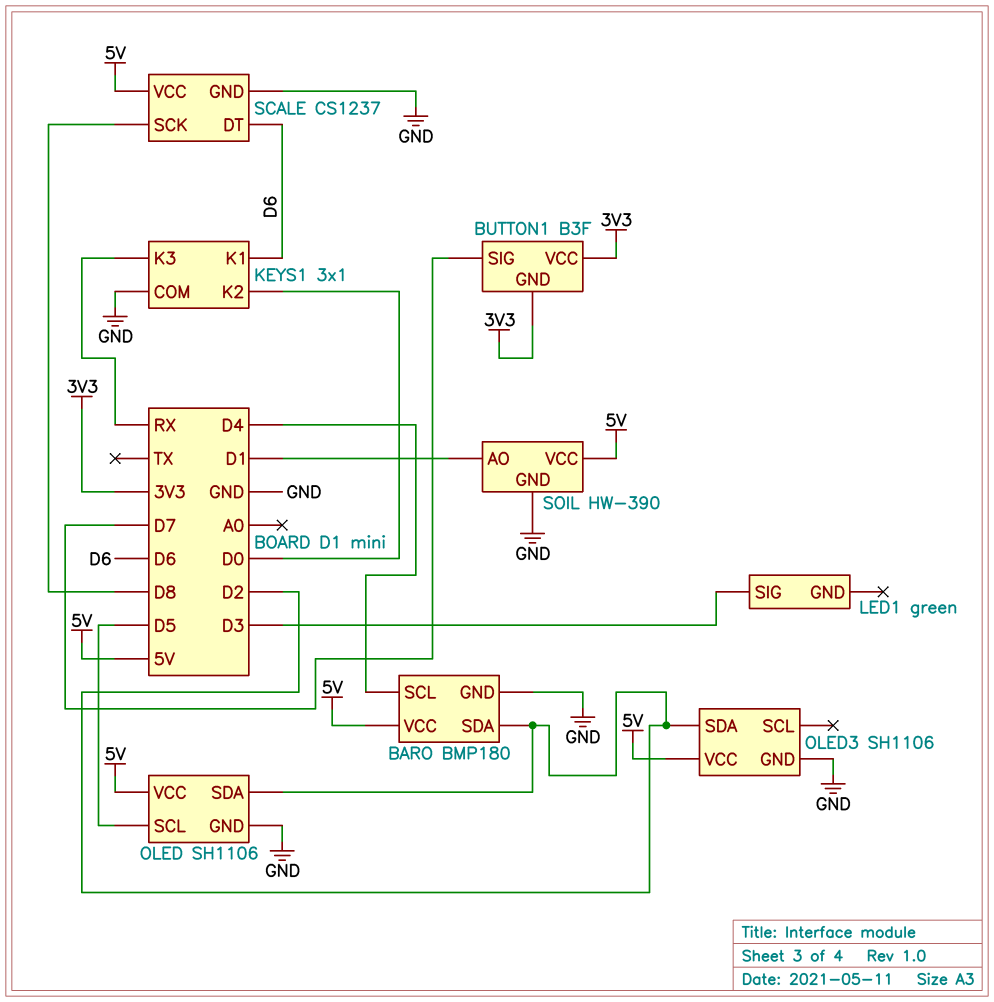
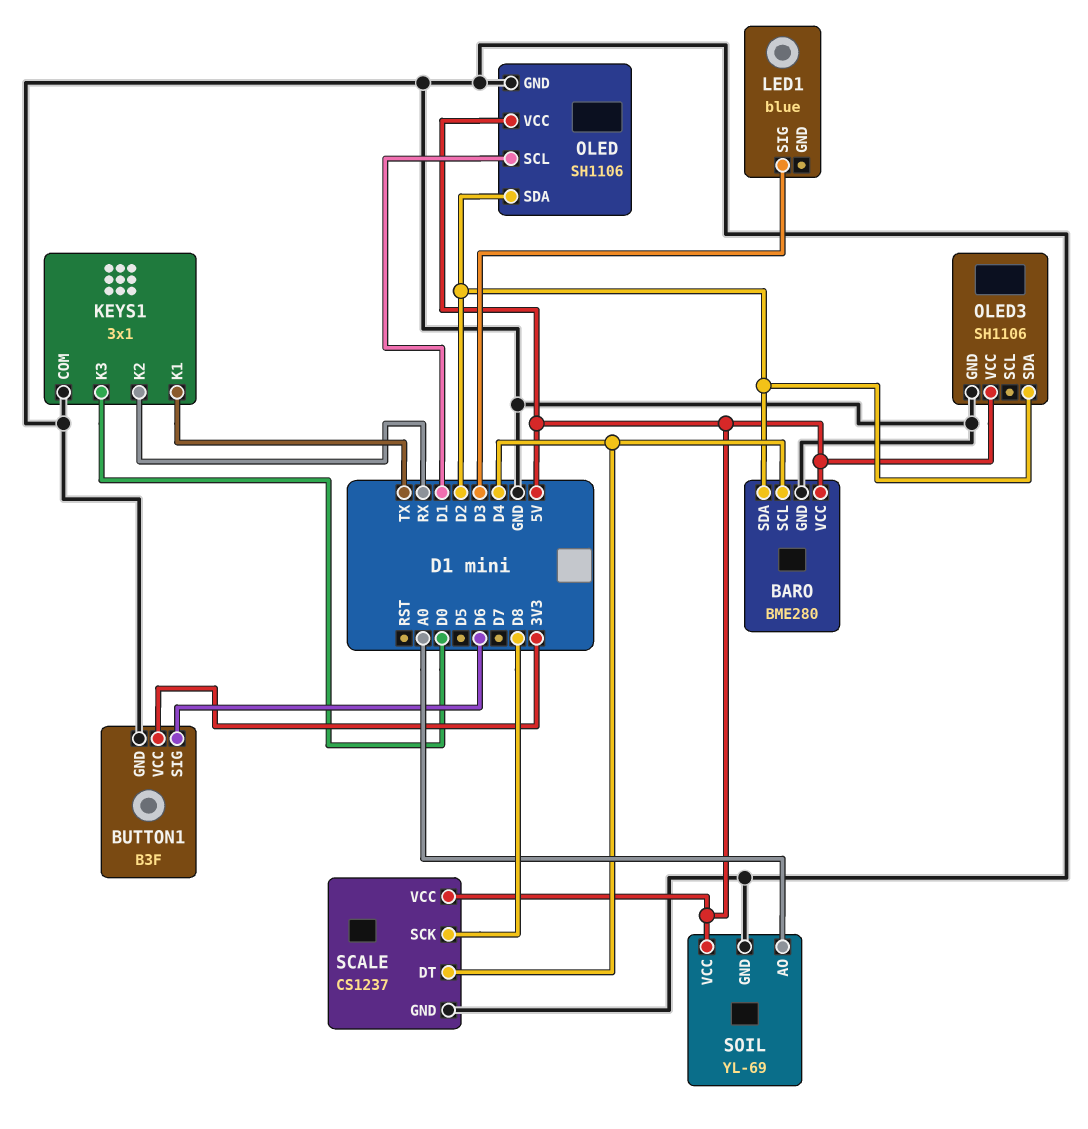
BARO: BMP180 -> BME280
BUTTON1 pin GND: 3V3 -> GND
BUTTON1 pin SIG: D7 -> D6
KEYS1 pin K1: D6 -> TX
KEYS1 pin K2: D0 -> RX
KEYS1 pin K3: RX -> D0
LED1: green -> blue
OLED pin SCL: D5 -> D1
SCALE pin DT: D6 -> D4
SOIL: HW-390 -> YL-69
SOIL pin AO: D1 -> A0

